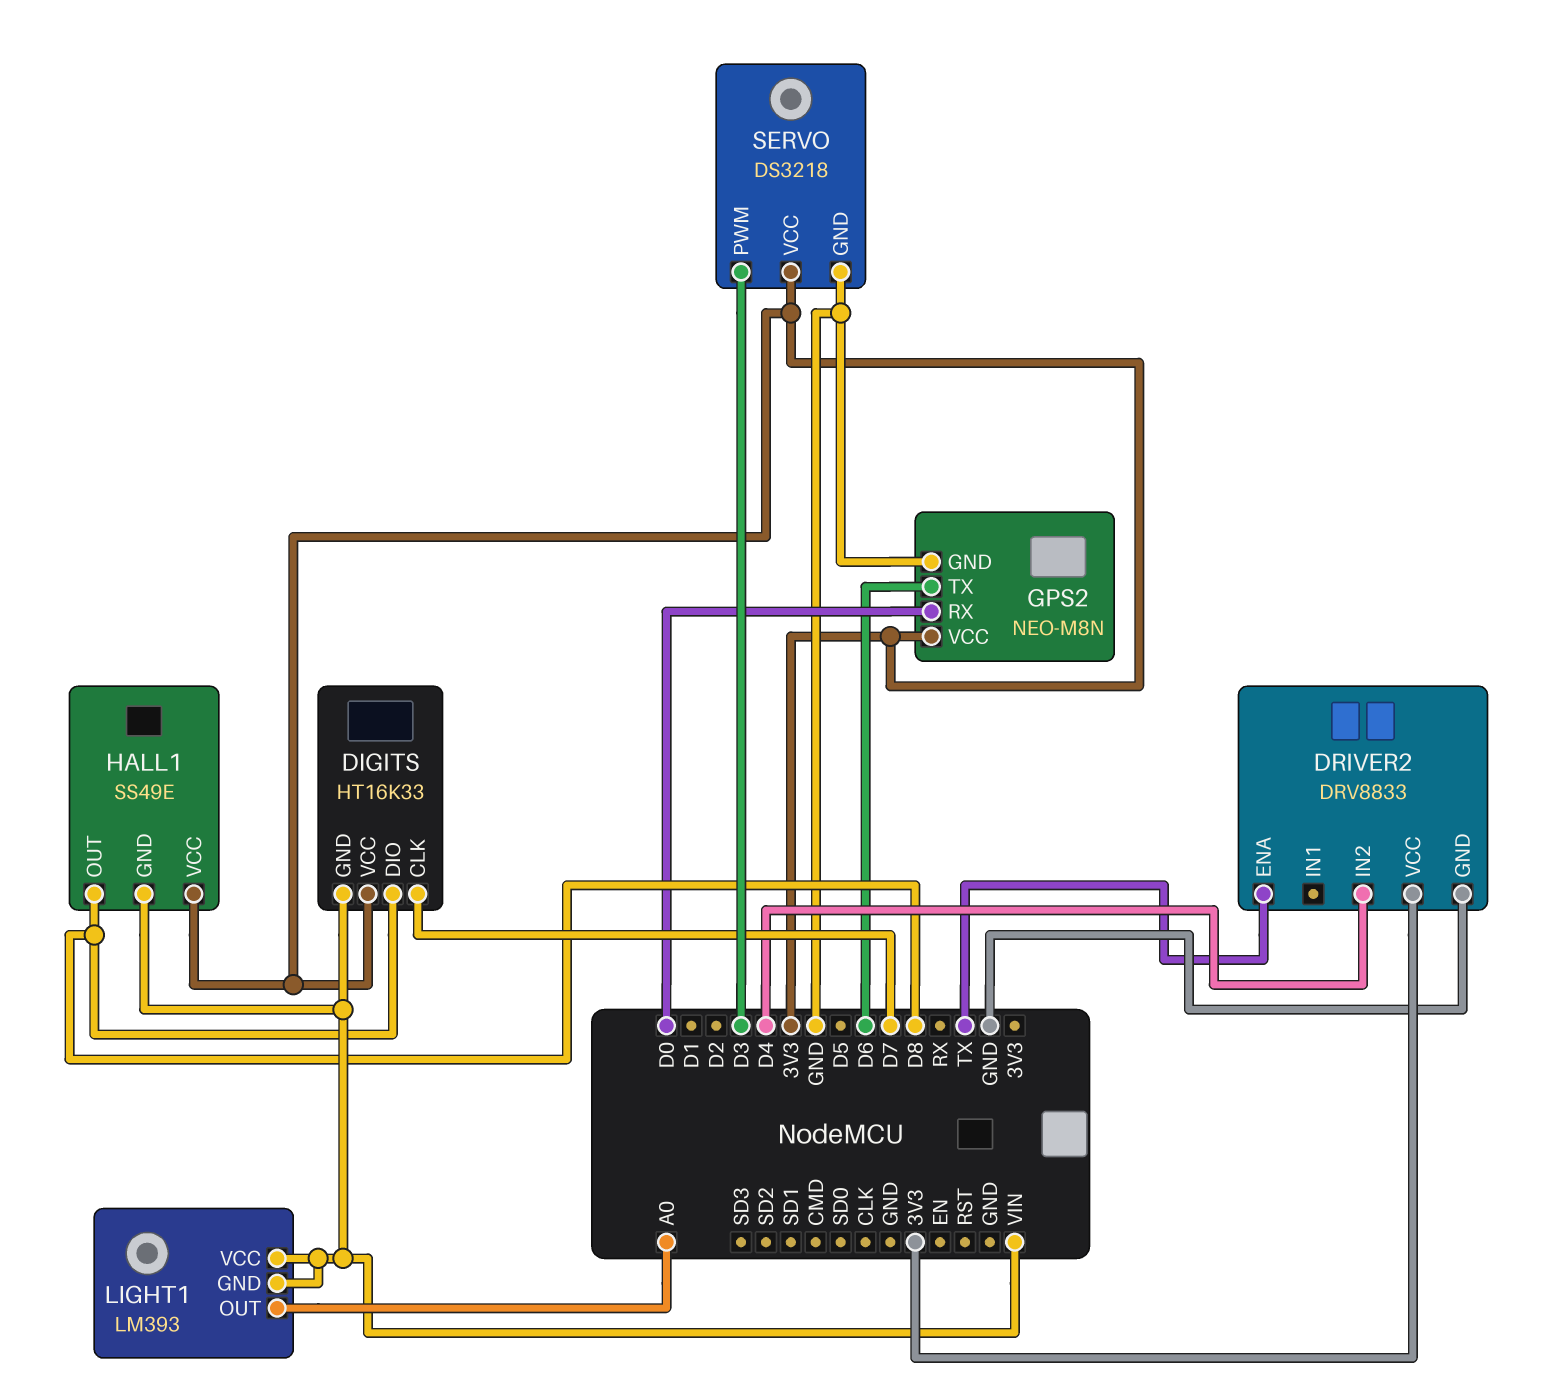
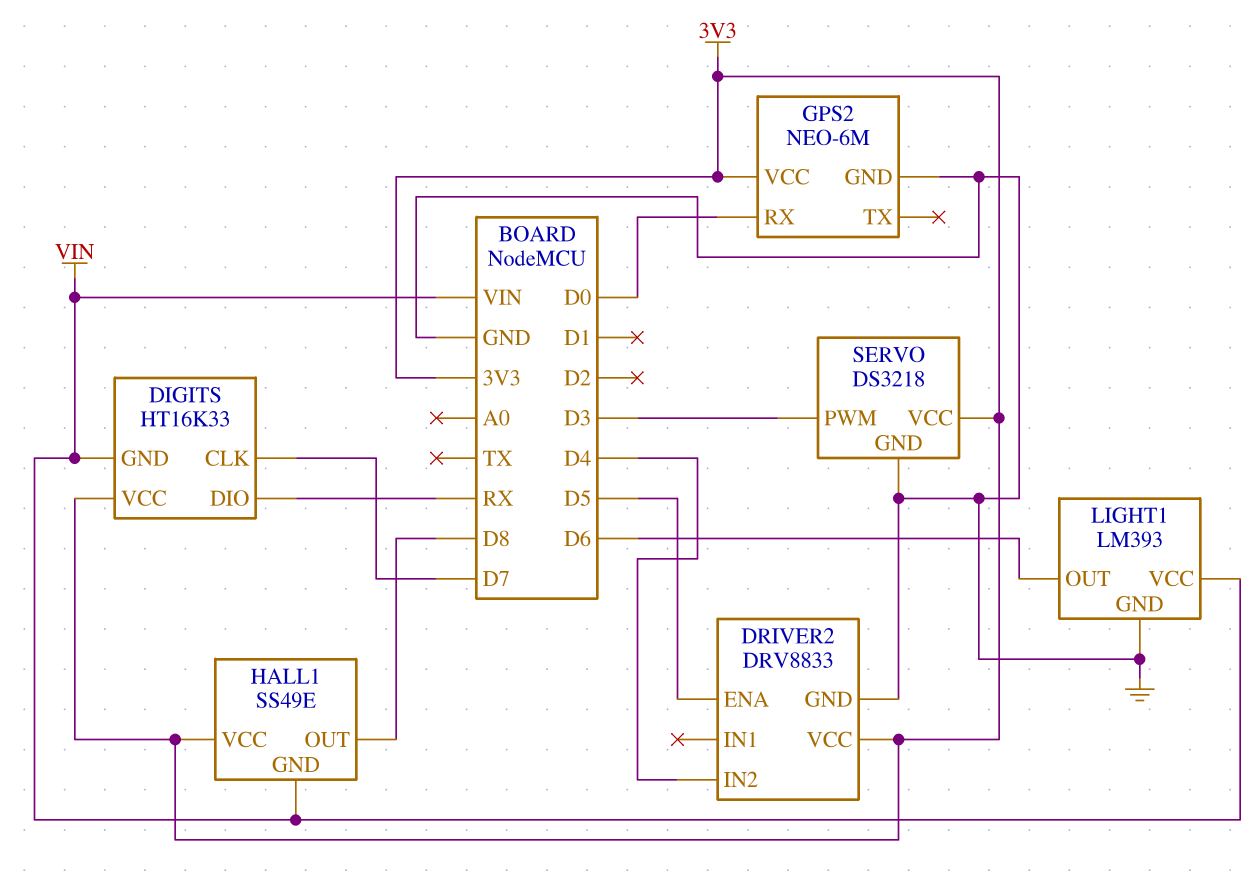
DIGITS pin DIO: D8 -> RX
DRIVER2 pin ENA: TX -> D5
GPS2: NEO-M8N -> NEO-6M
GPS2 pin TX: D6 -> none
LIGHT1 pin GND: VIN -> GND
LIGHT1 pin OUT: A0 -> D6

